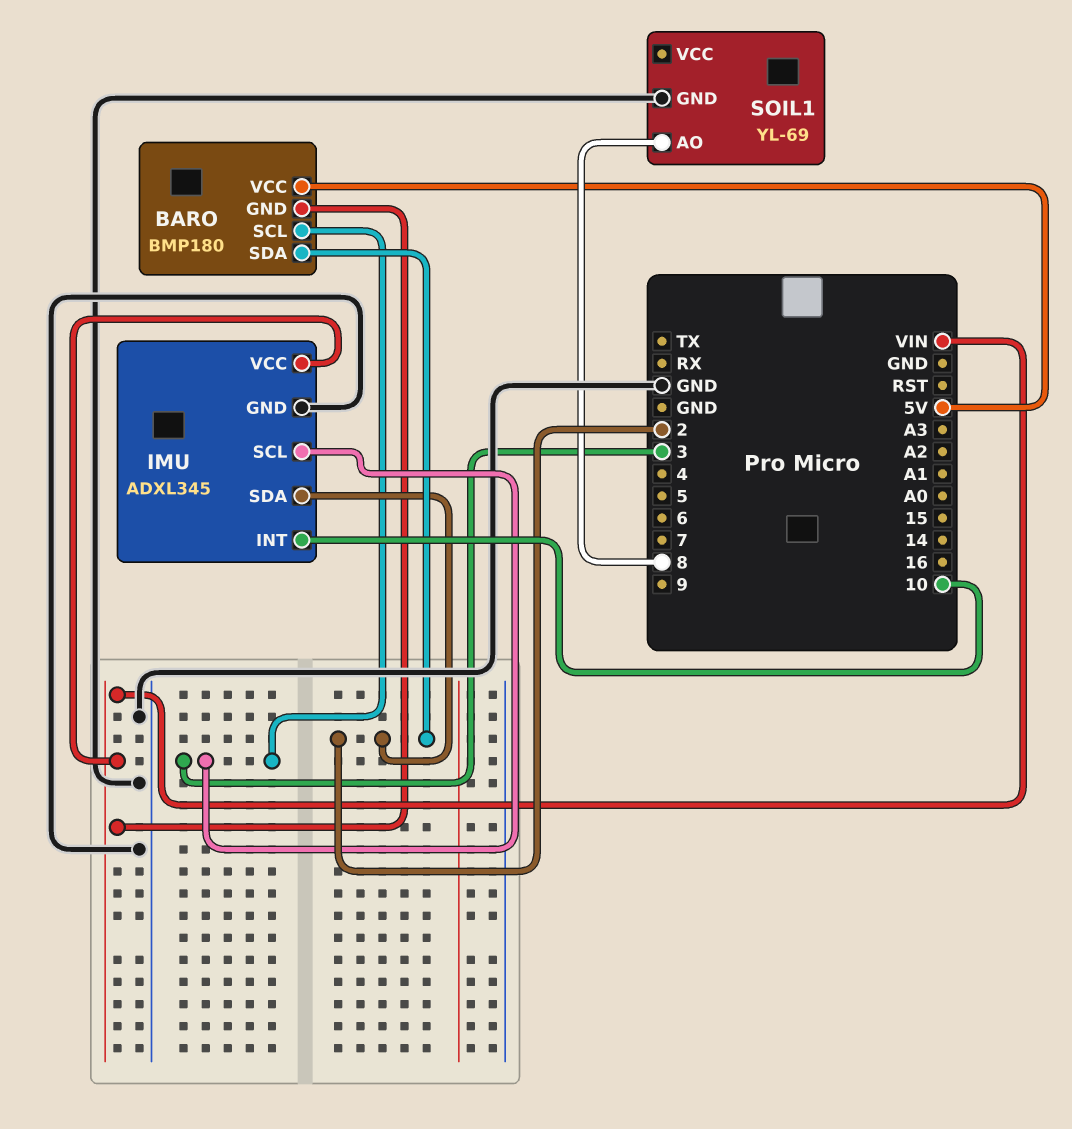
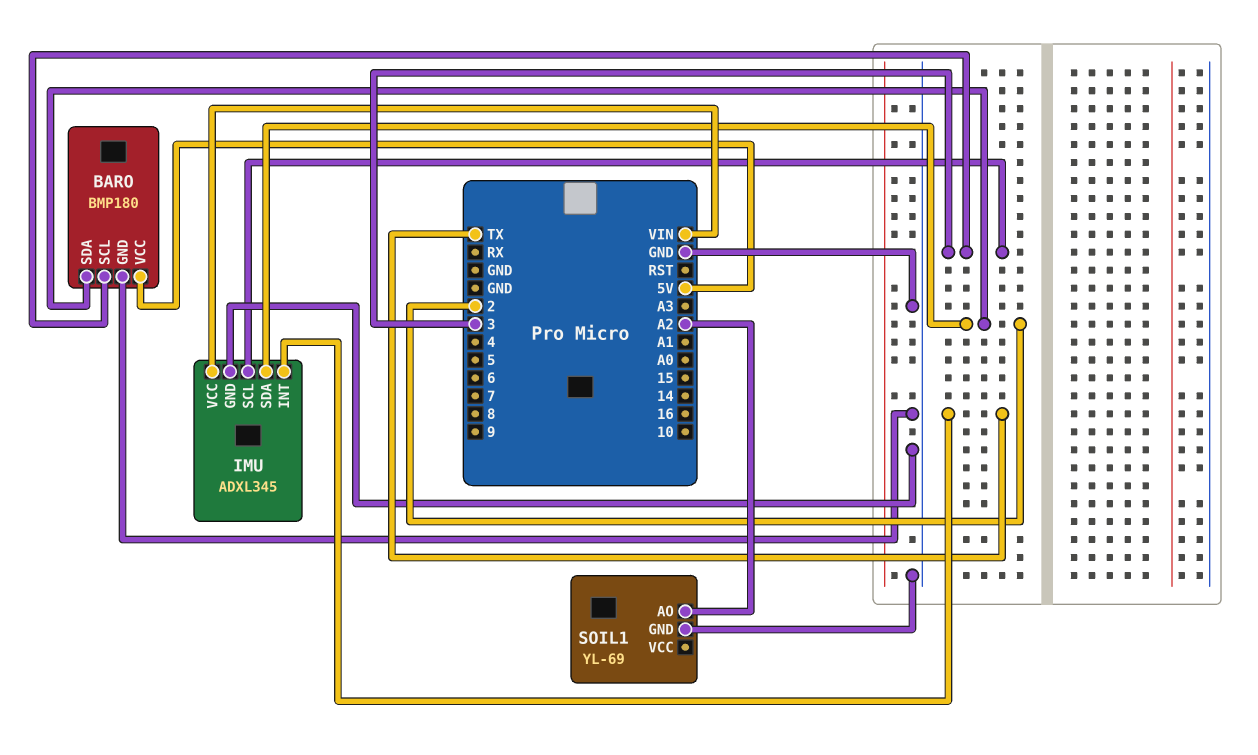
BARO pin GND: VIN -> GND
IMU pin INT: 10 -> TX
SOIL1 pin AO: 8 -> A2

